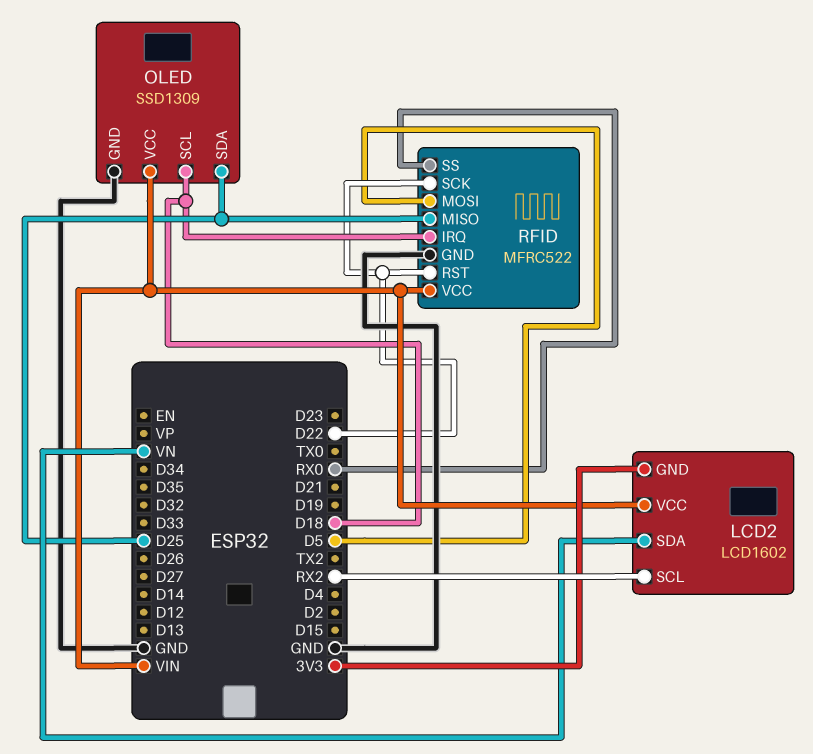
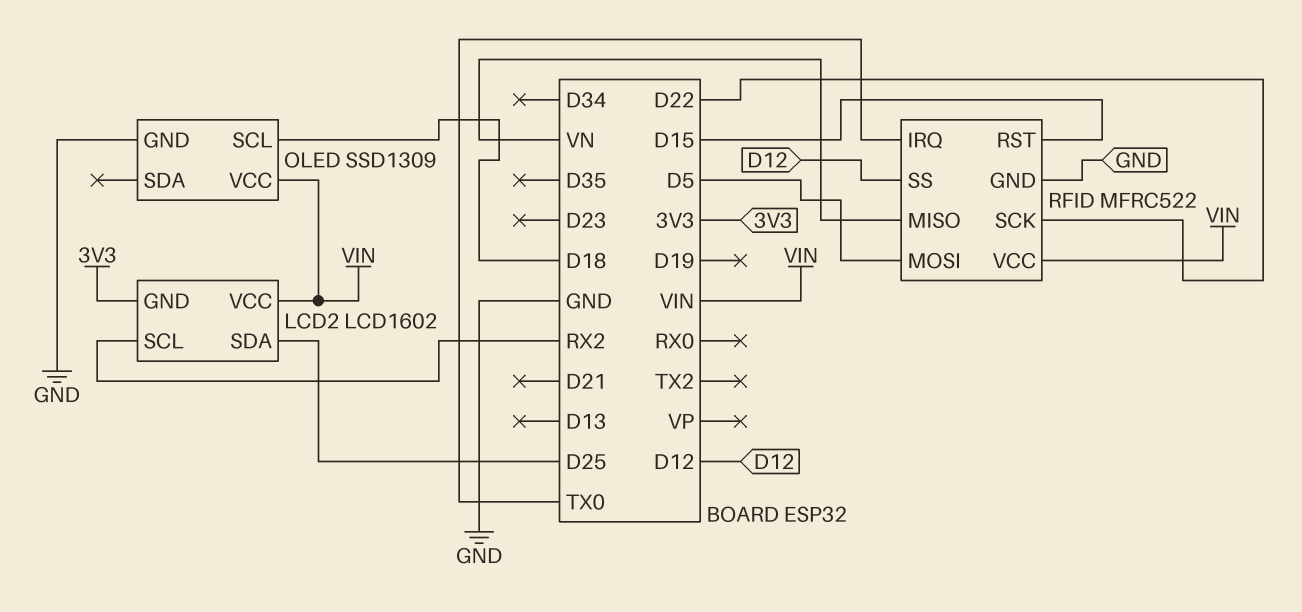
LCD2 pin SDA: VN -> D25
OLED pin SDA: D25 -> none
RFID pin IRQ: D18 -> TX0
RFID pin MISO: D25 -> VN
RFID pin RST: D22 -> D15
RFID pin SS: RX0 -> D12

